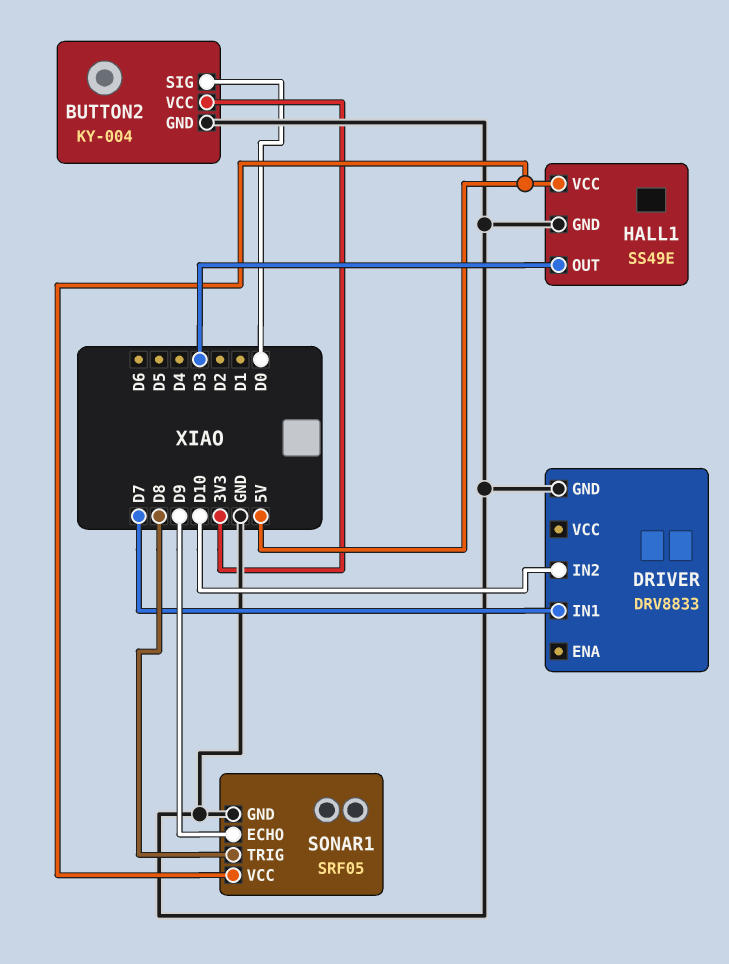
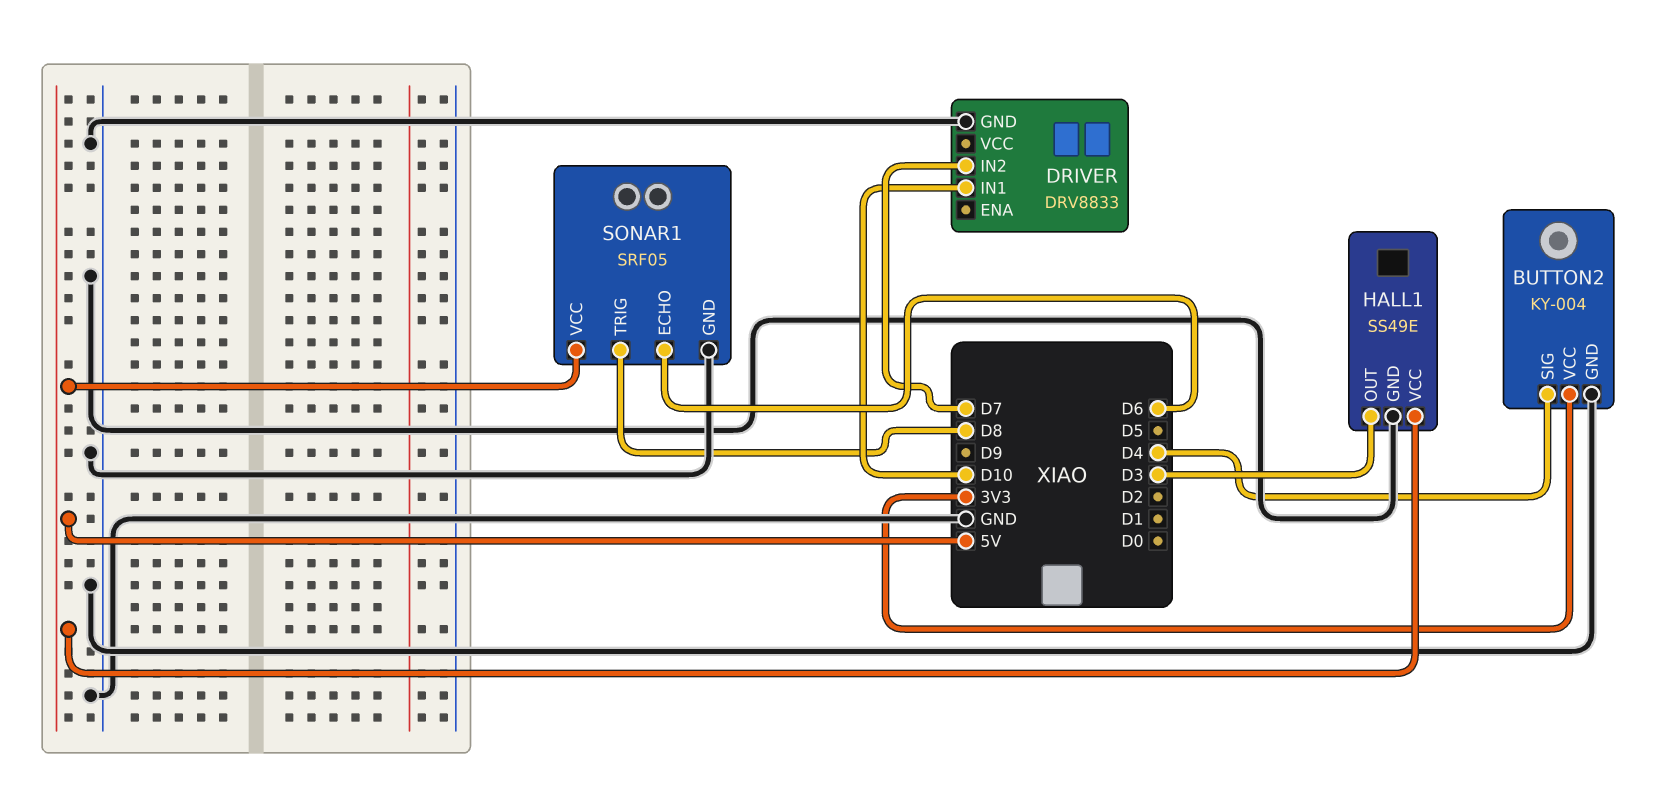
BUTTON2 pin SIG: D0 -> D4
DRIVER pin IN1: D7 -> D10
DRIVER pin IN2: D10 -> D7
SONAR1 pin ECHO: D9 -> D6

